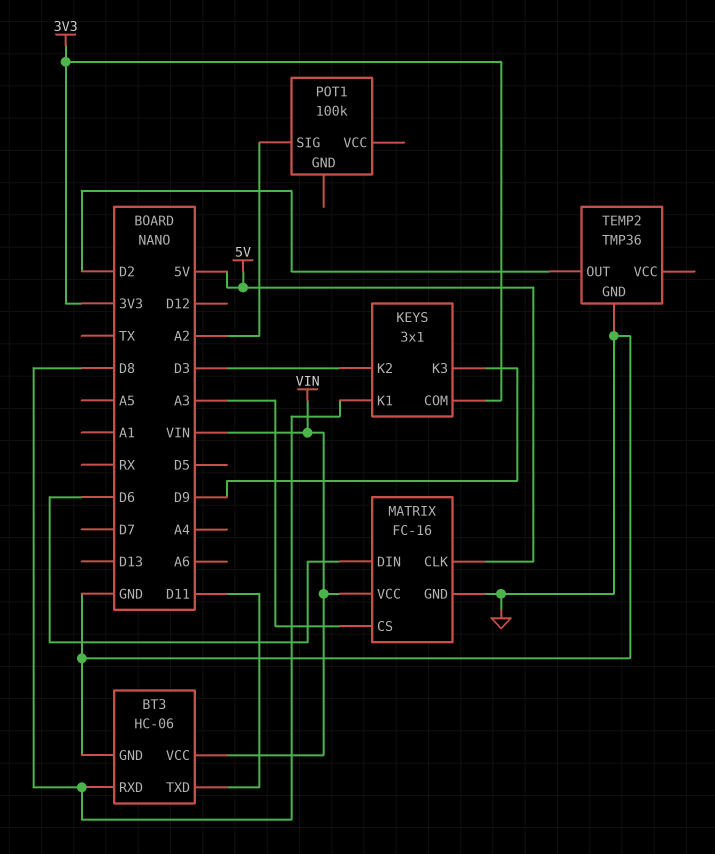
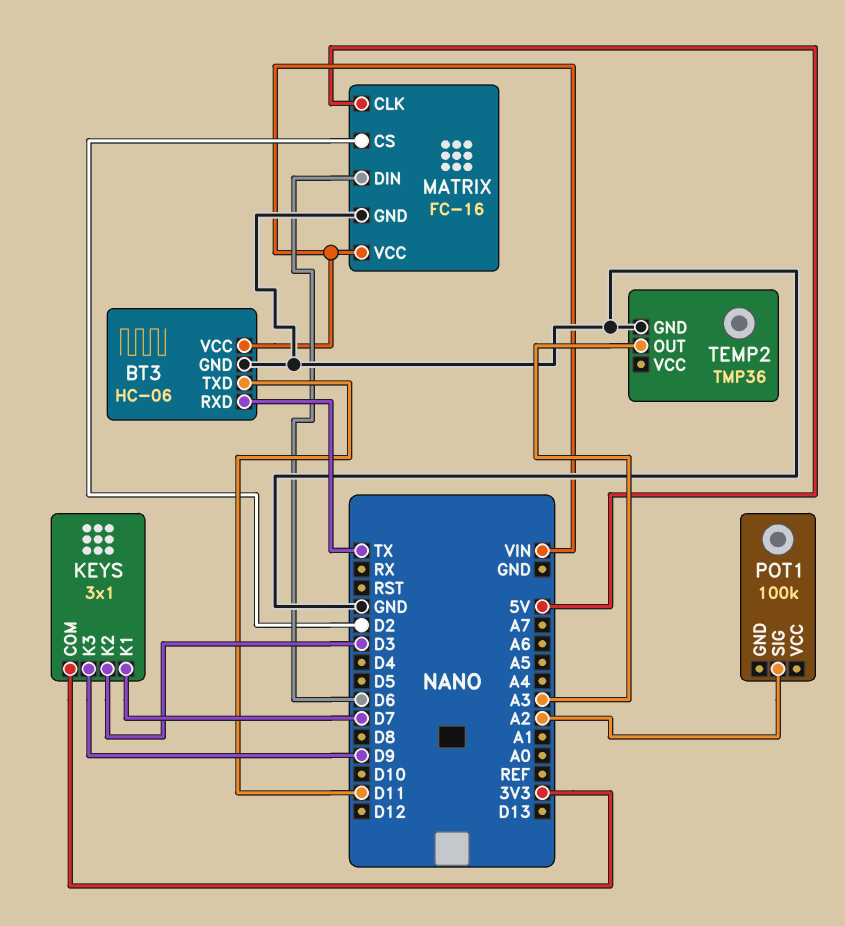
BT3 pin RXD: D8 -> TX
KEYS pin K1: D8 -> D7
MATRIX pin CS: A3 -> D2
TEMP2 pin OUT: D2 -> A3

